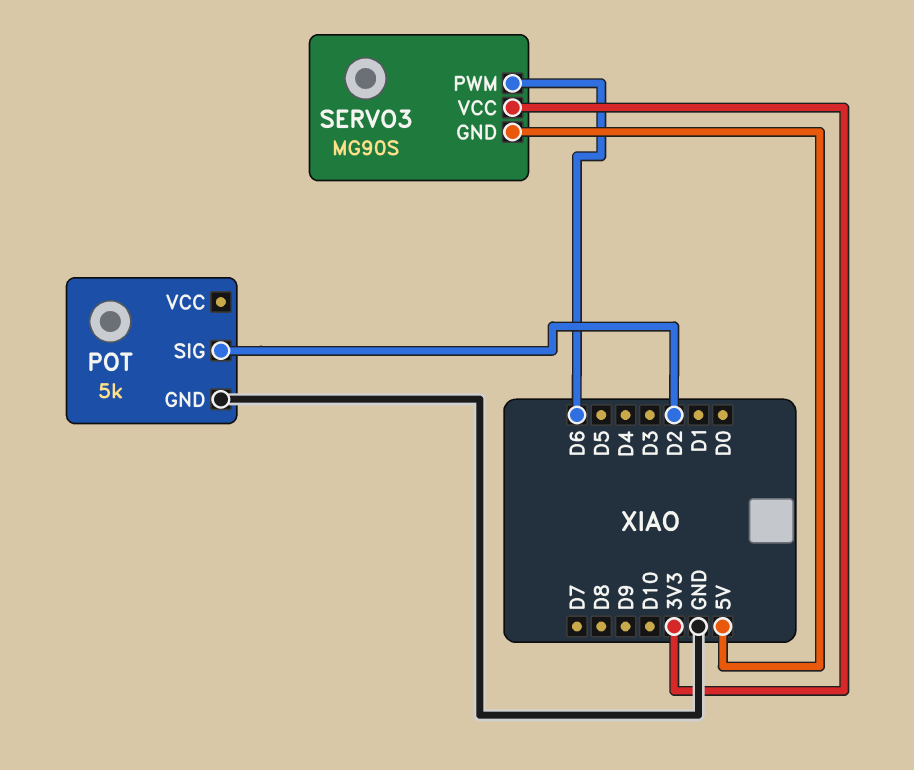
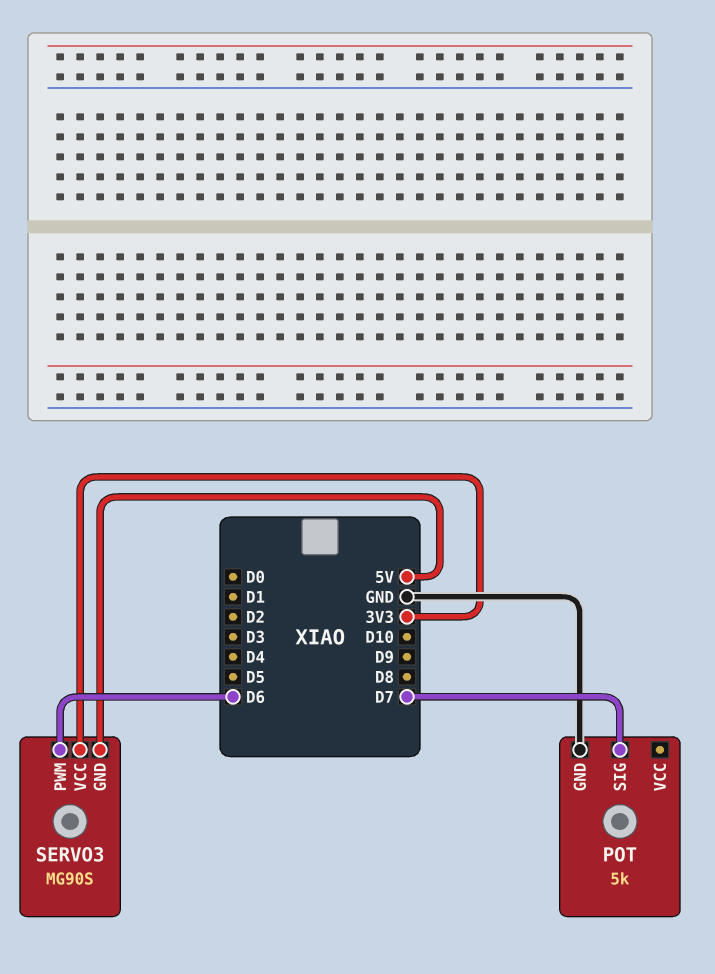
POT pin SIG: D2 -> D7

